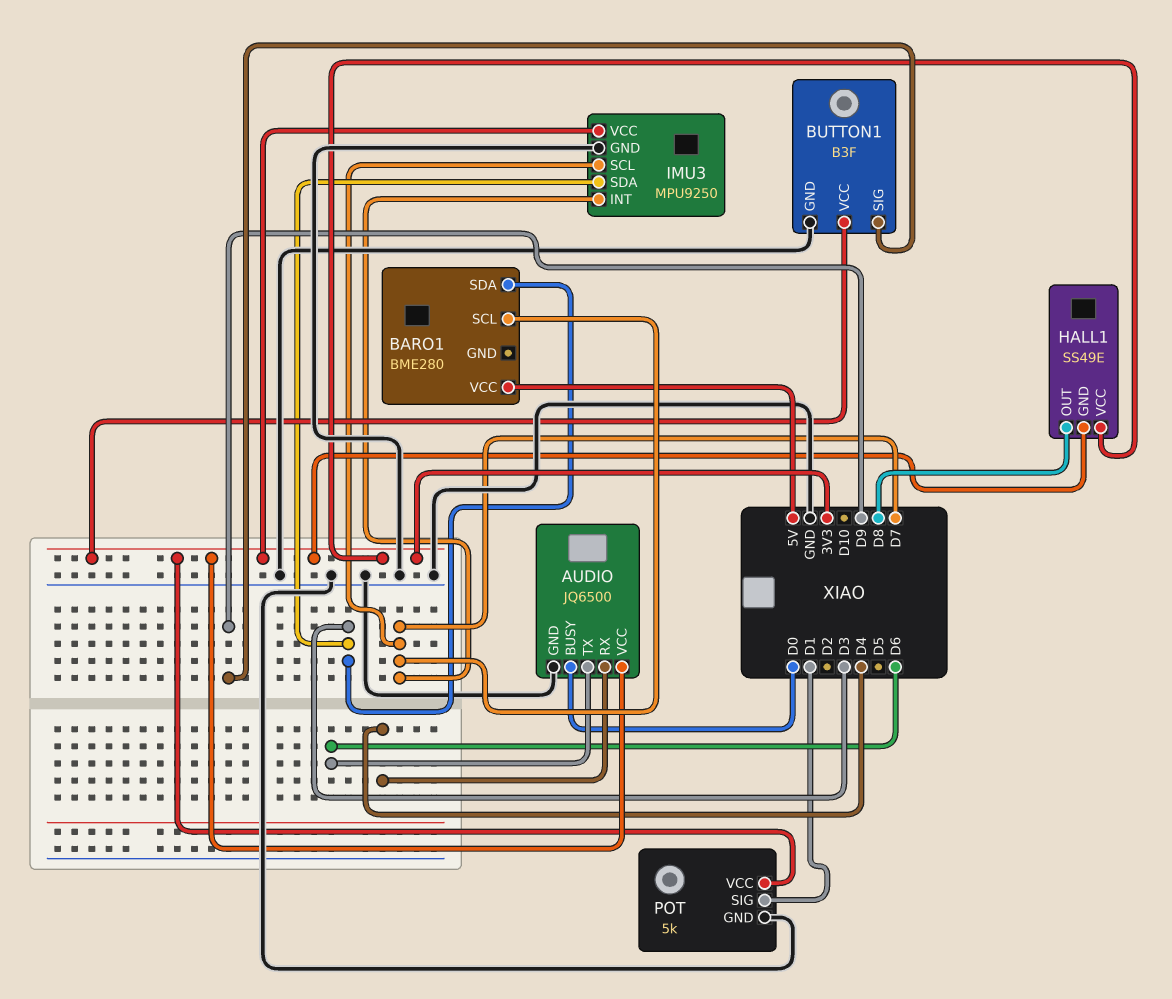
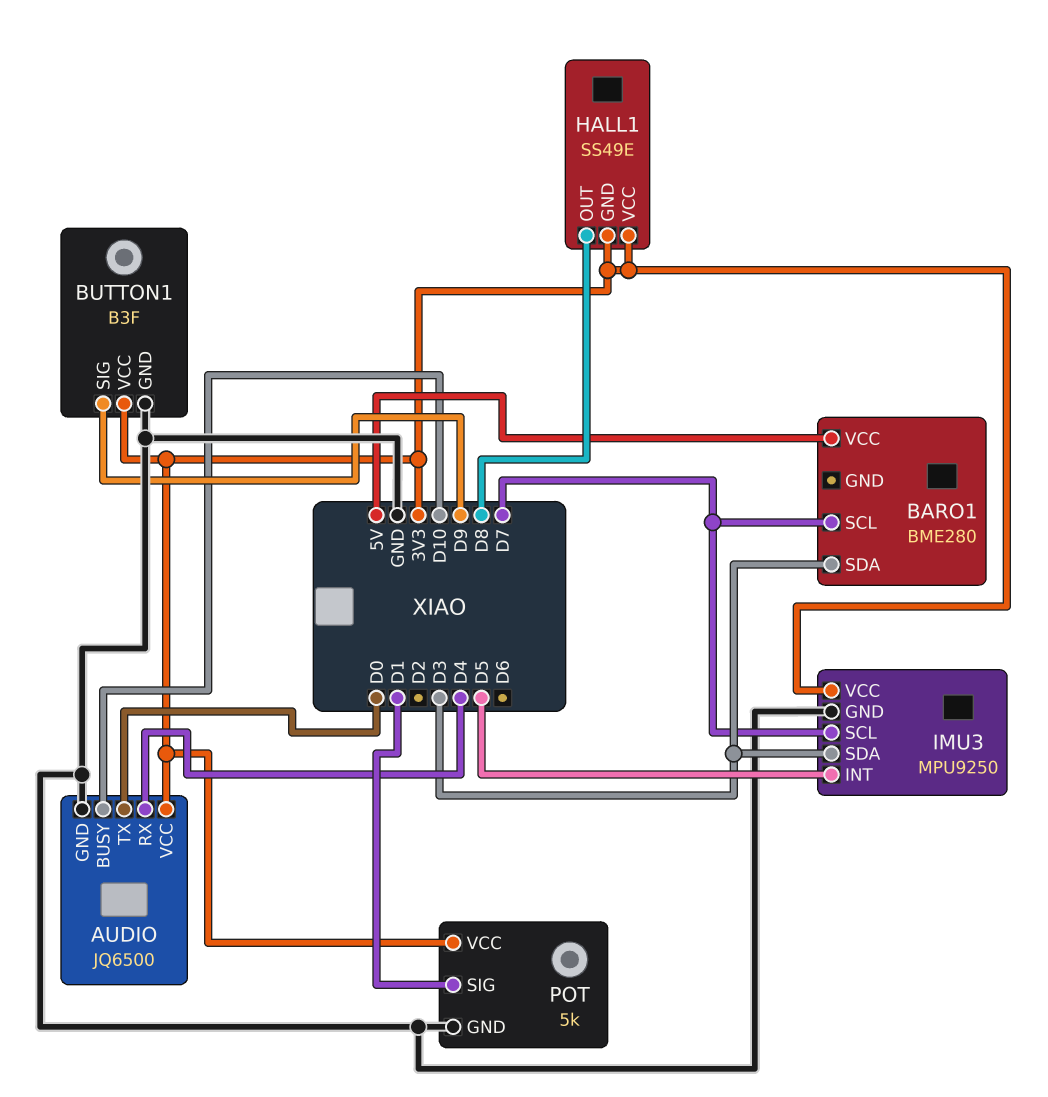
AUDIO pin BUSY: D0 -> D10
AUDIO pin TX: D6 -> D0
IMU3 pin INT: D7 -> D5

